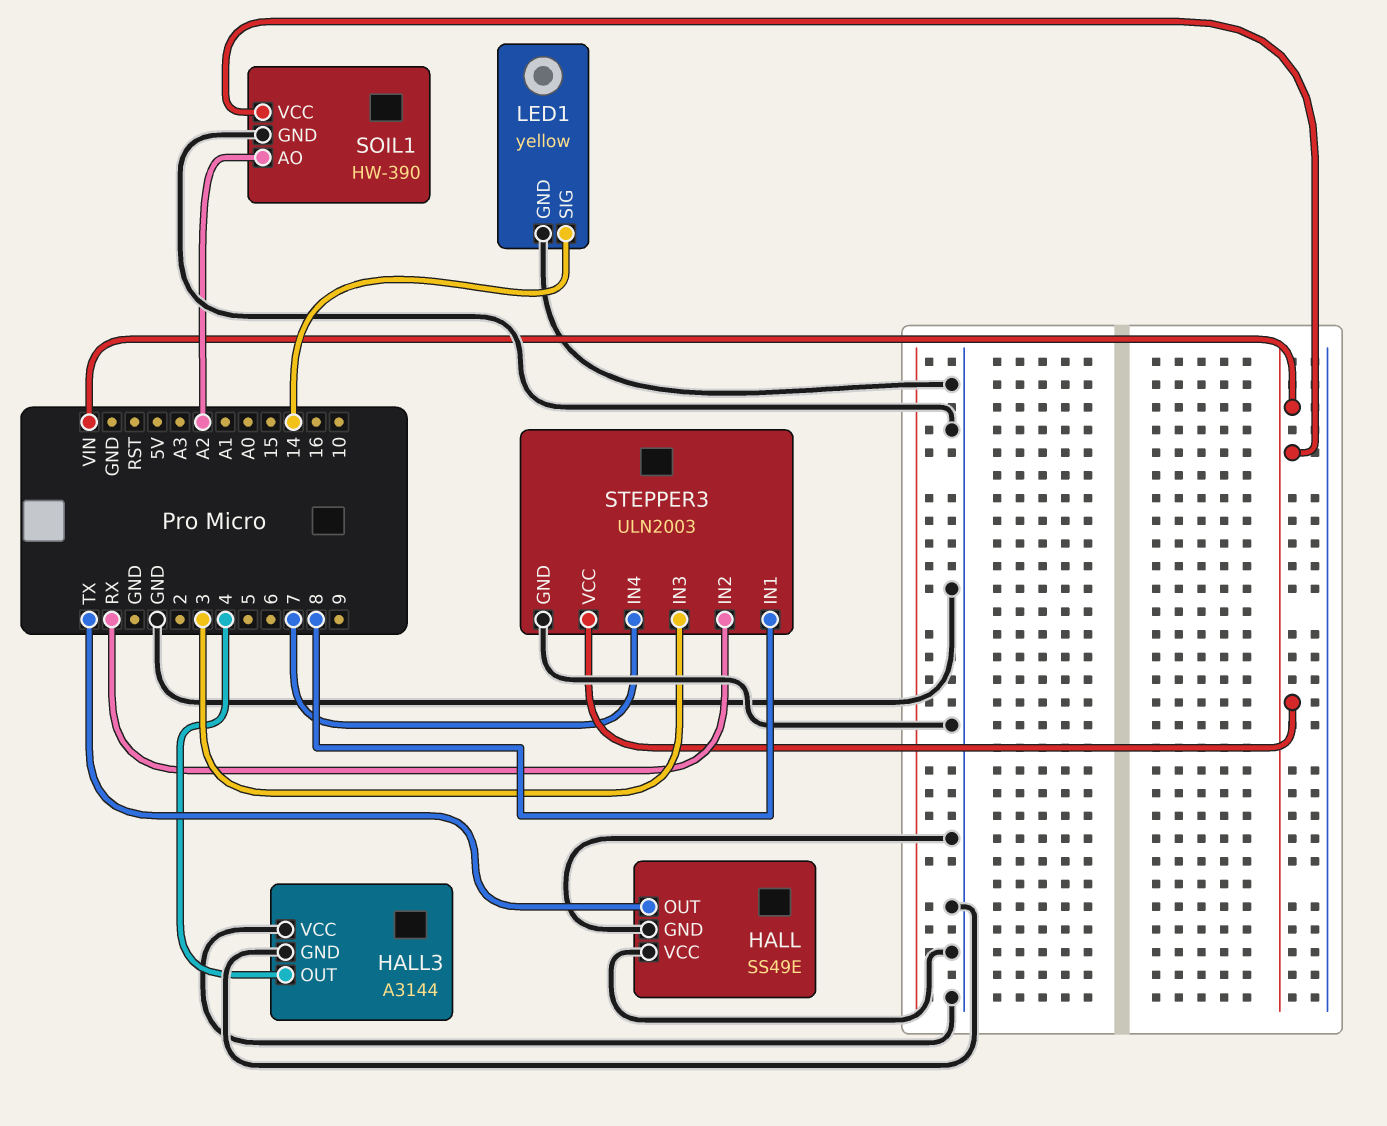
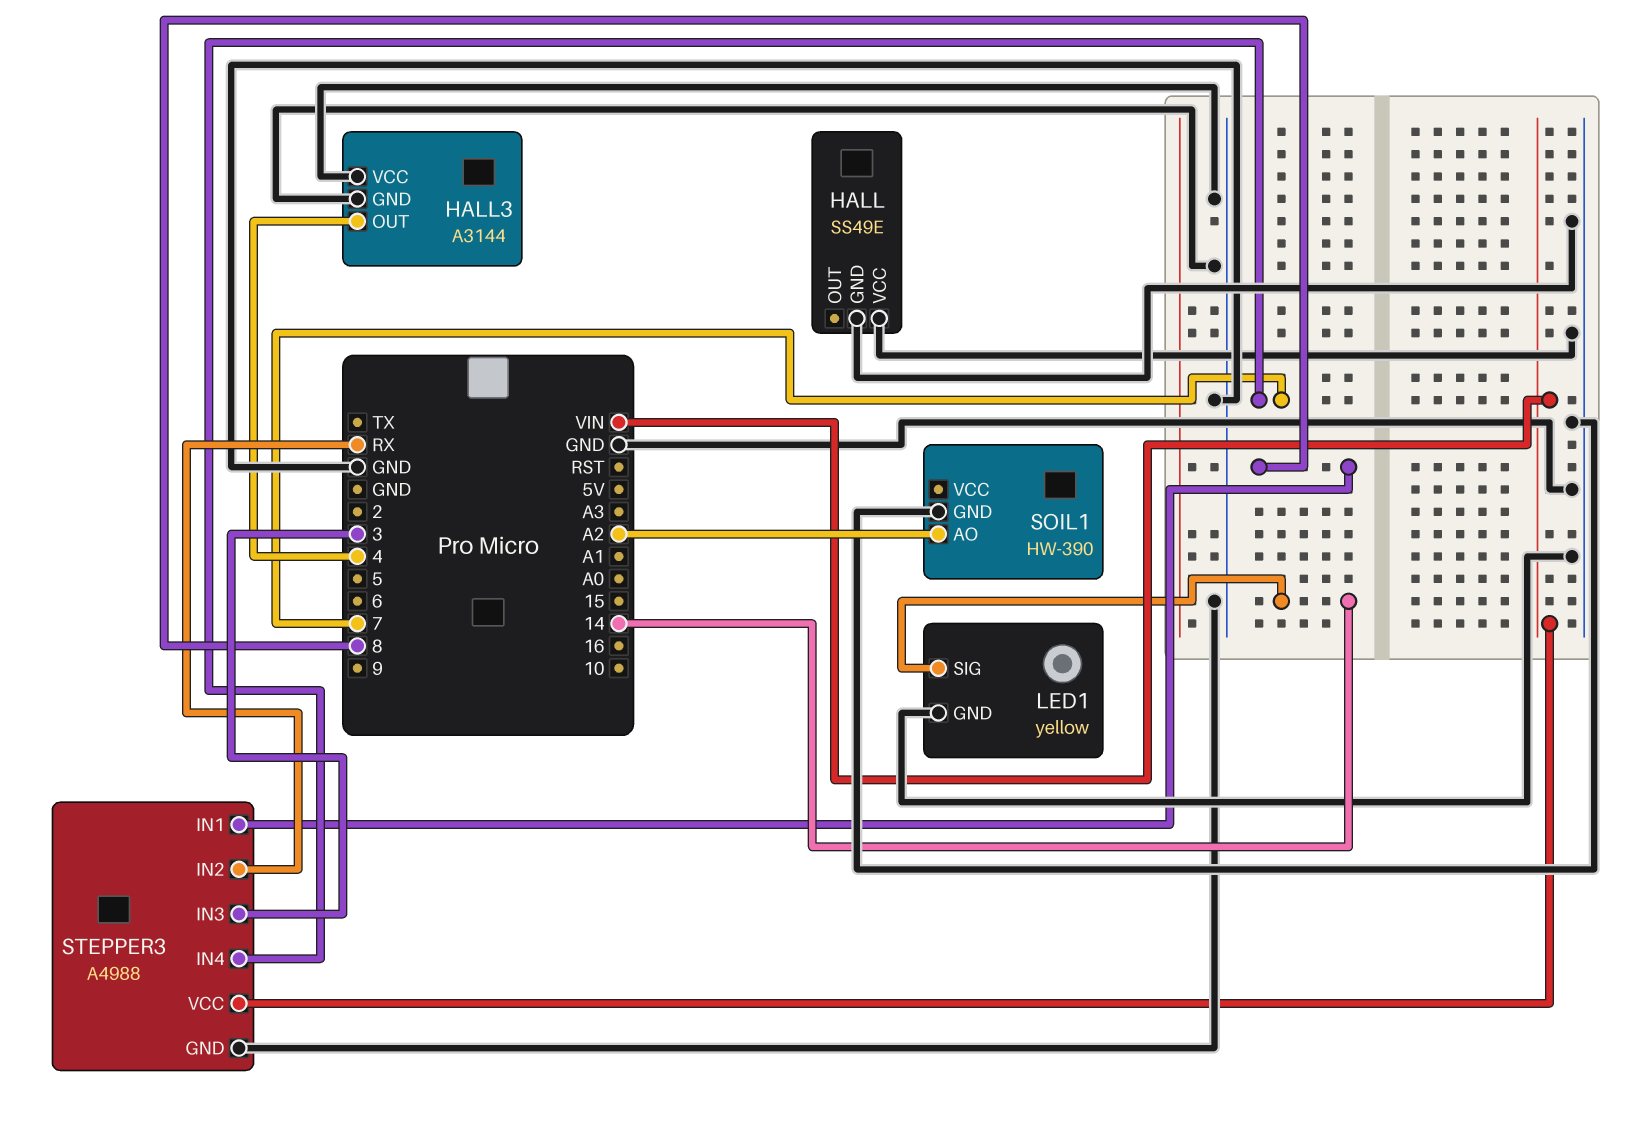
HALL pin OUT: TX -> none
SOIL1 pin VCC: VIN -> none
STEPPER3: ULN2003 -> A4988

